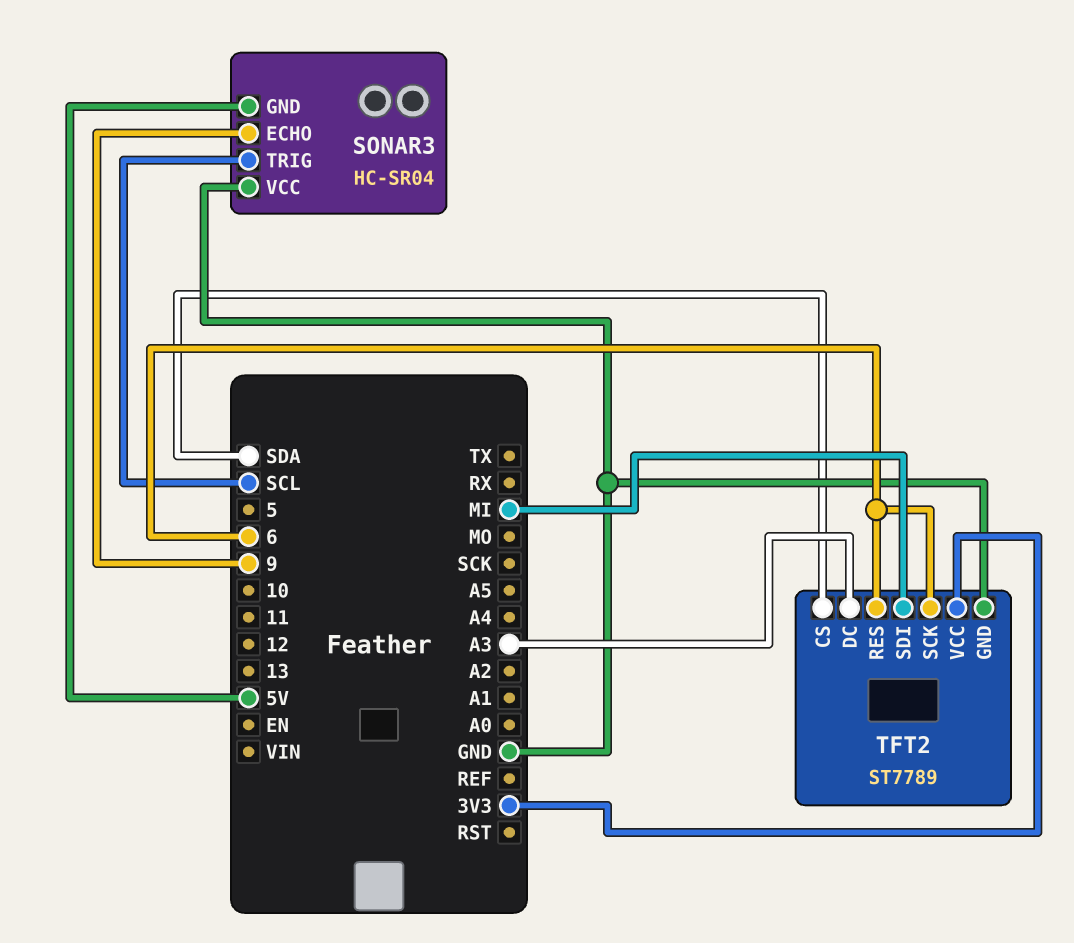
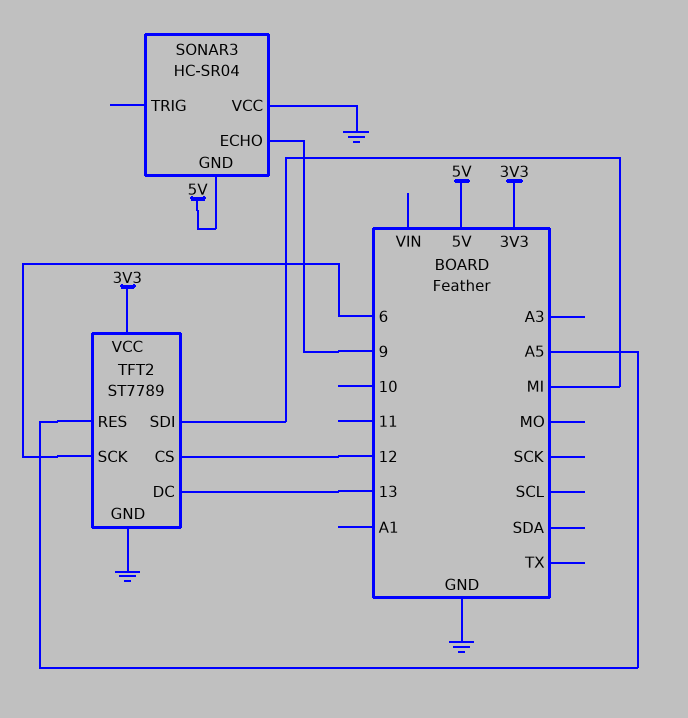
SONAR3 pin TRIG: SCL -> none
TFT2 pin CS: SDA -> 12
TFT2 pin DC: A3 -> 13
TFT2 pin RES: 6 -> A5

